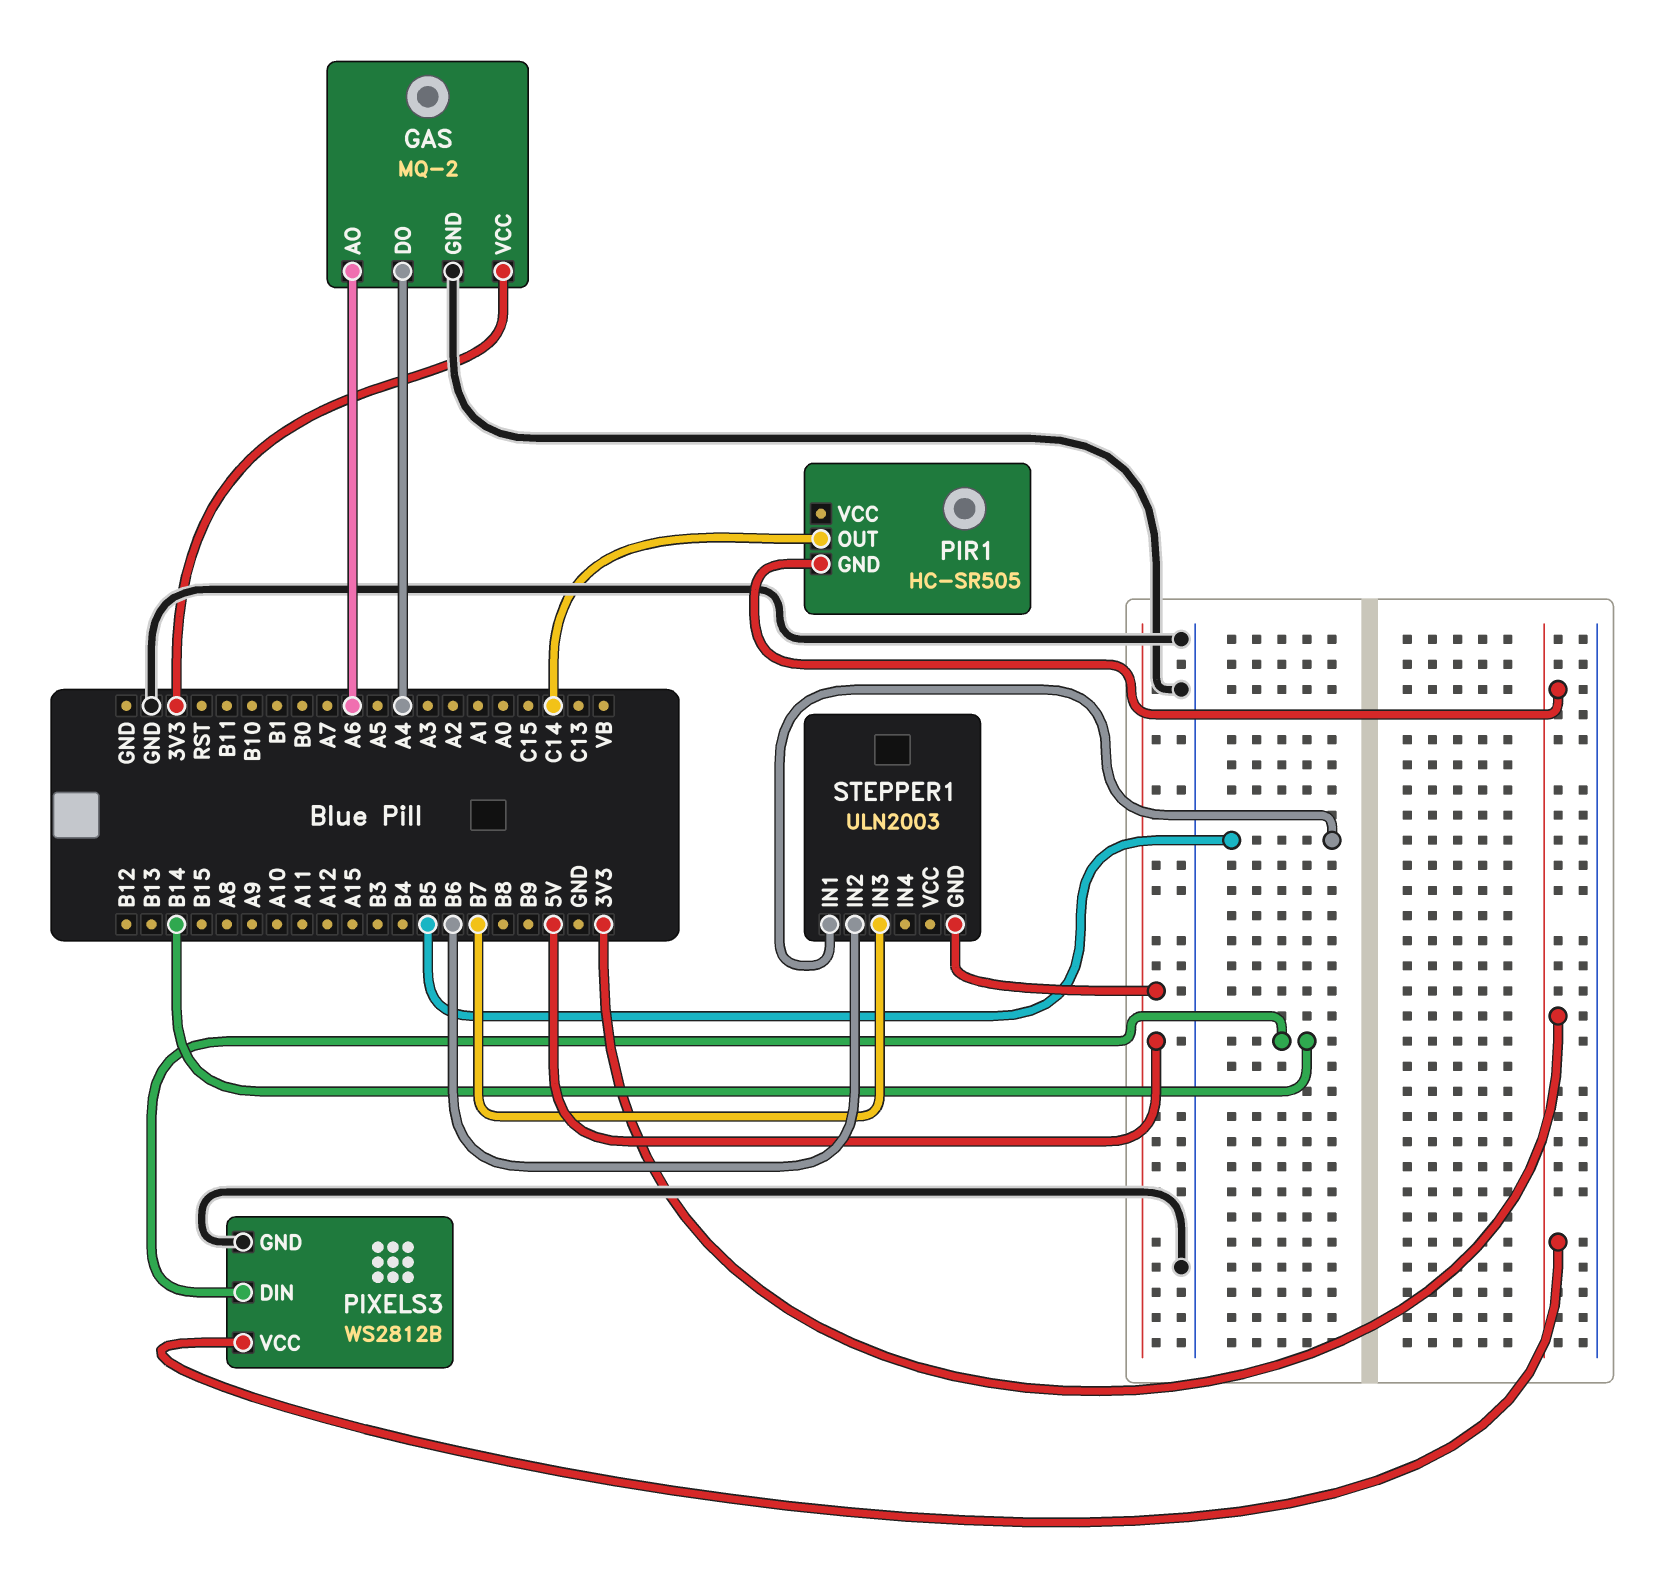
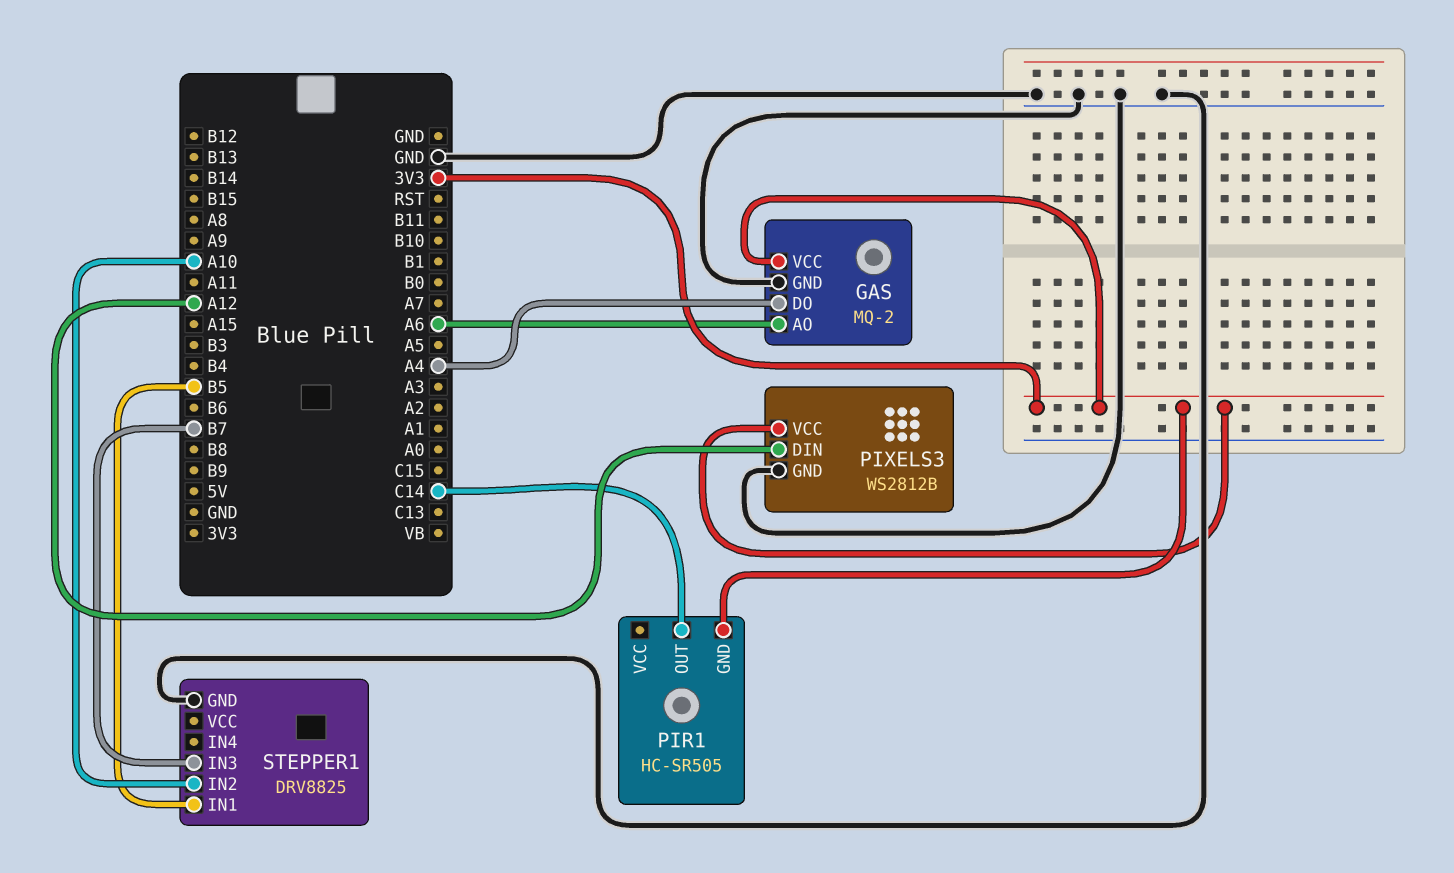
PIXELS3 pin DIN: B14 -> A12
STEPPER1: ULN2003 -> DRV8825
STEPPER1 pin GND: 5V -> GND
STEPPER1 pin IN2: B6 -> A10

